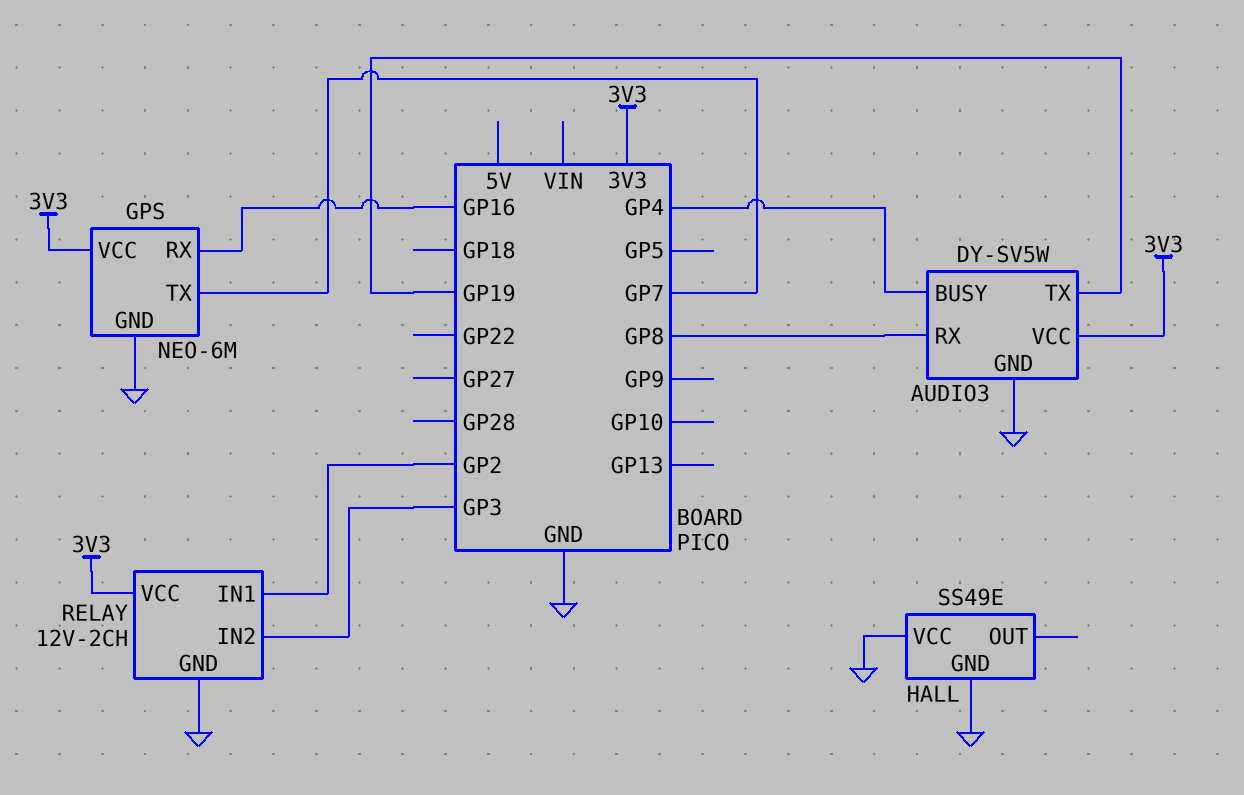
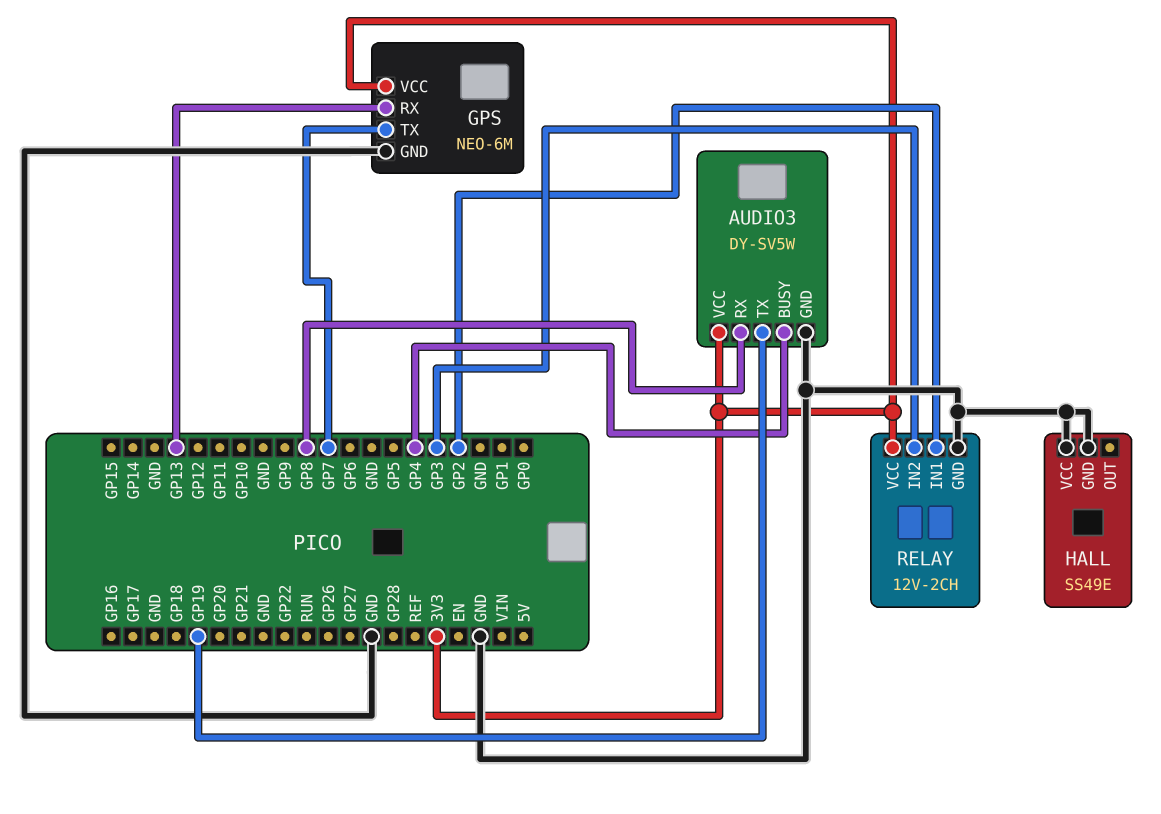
GPS pin RX: GP16 -> GP13

